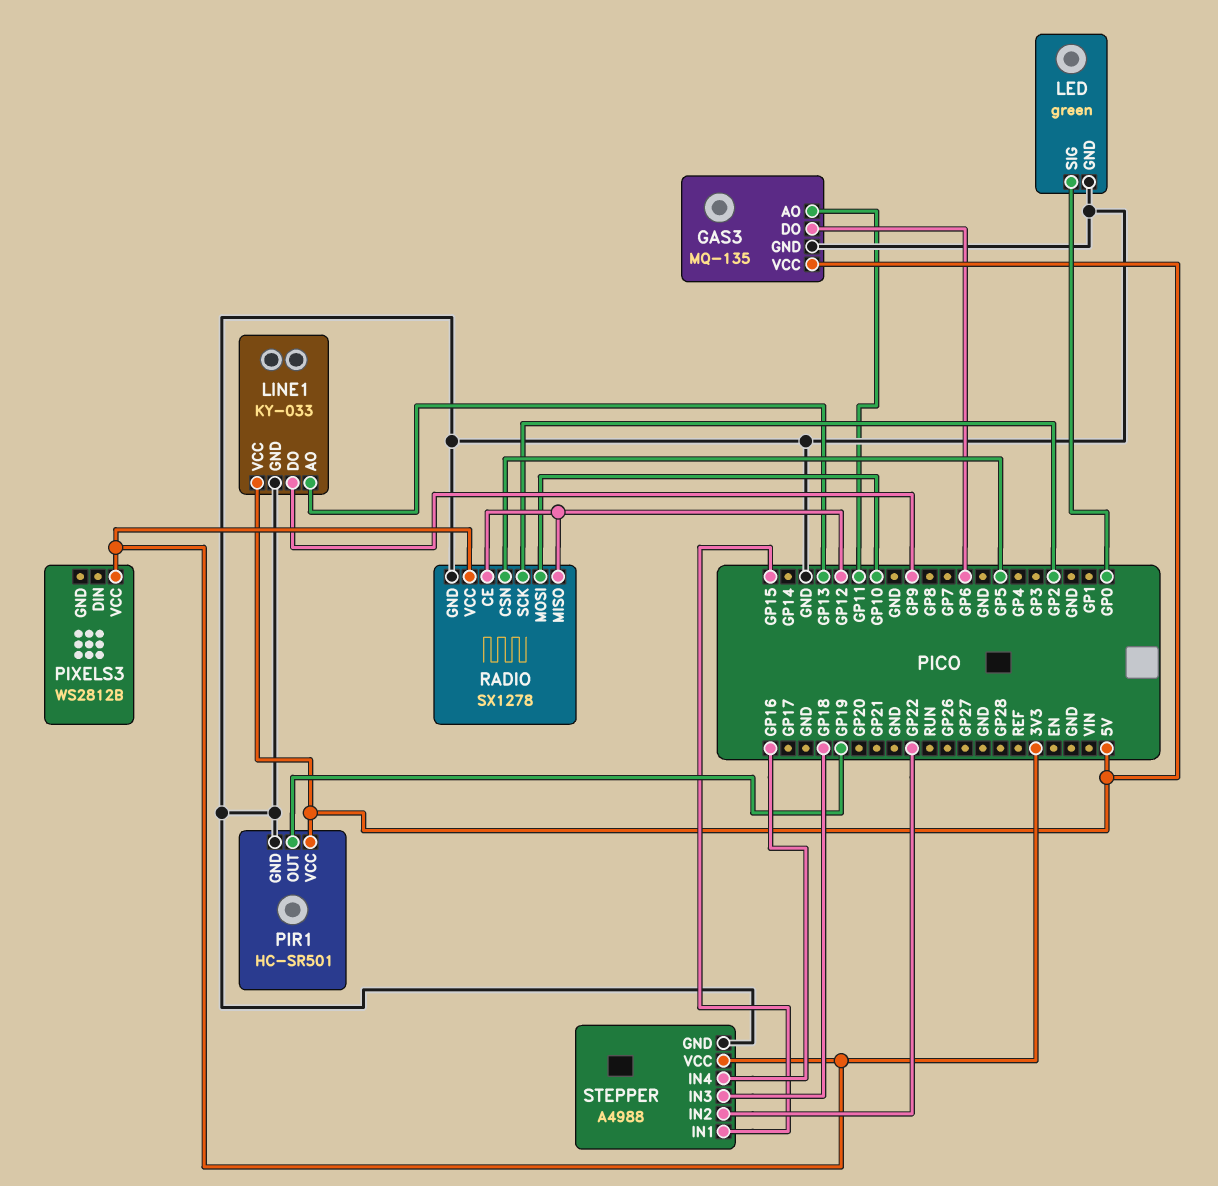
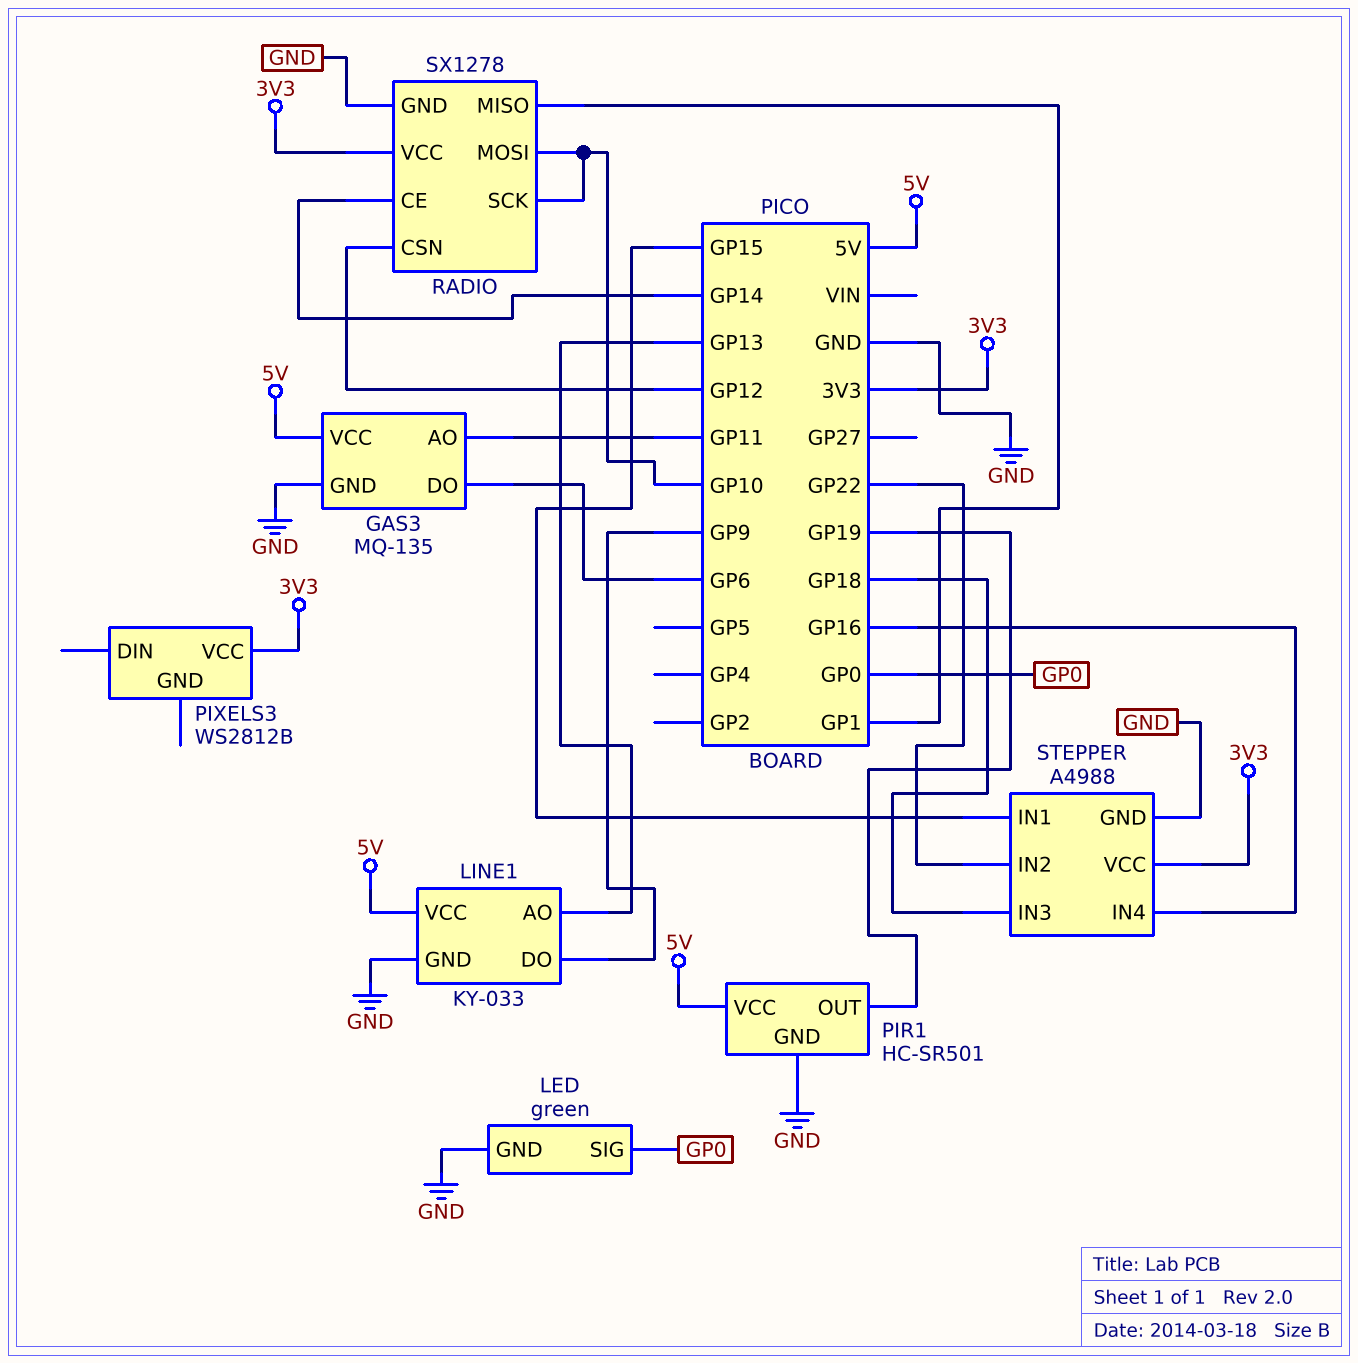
RADIO pin CE: GP12 -> GP14
RADIO pin CSN: GP5 -> GP12
RADIO pin MISO: GP12 -> GP1
RADIO pin SCK: GP2 -> GP10

